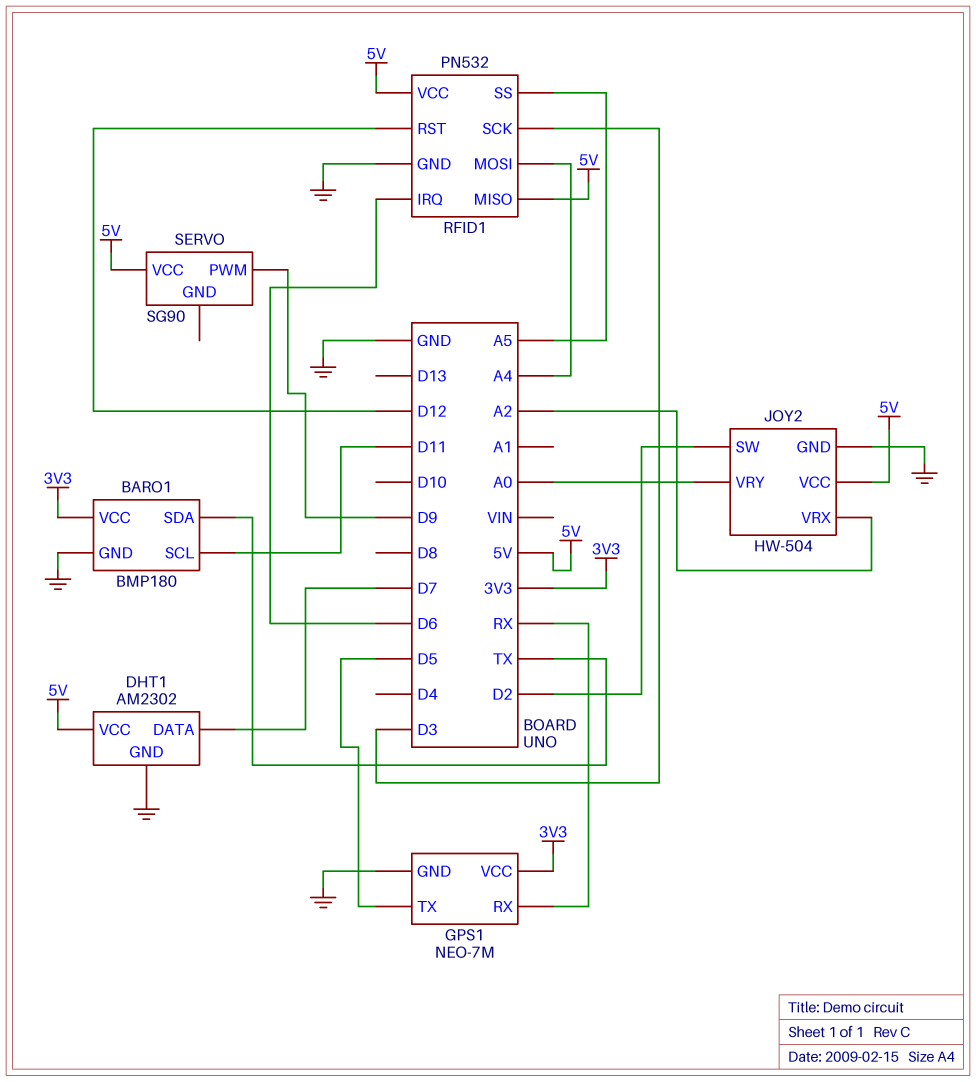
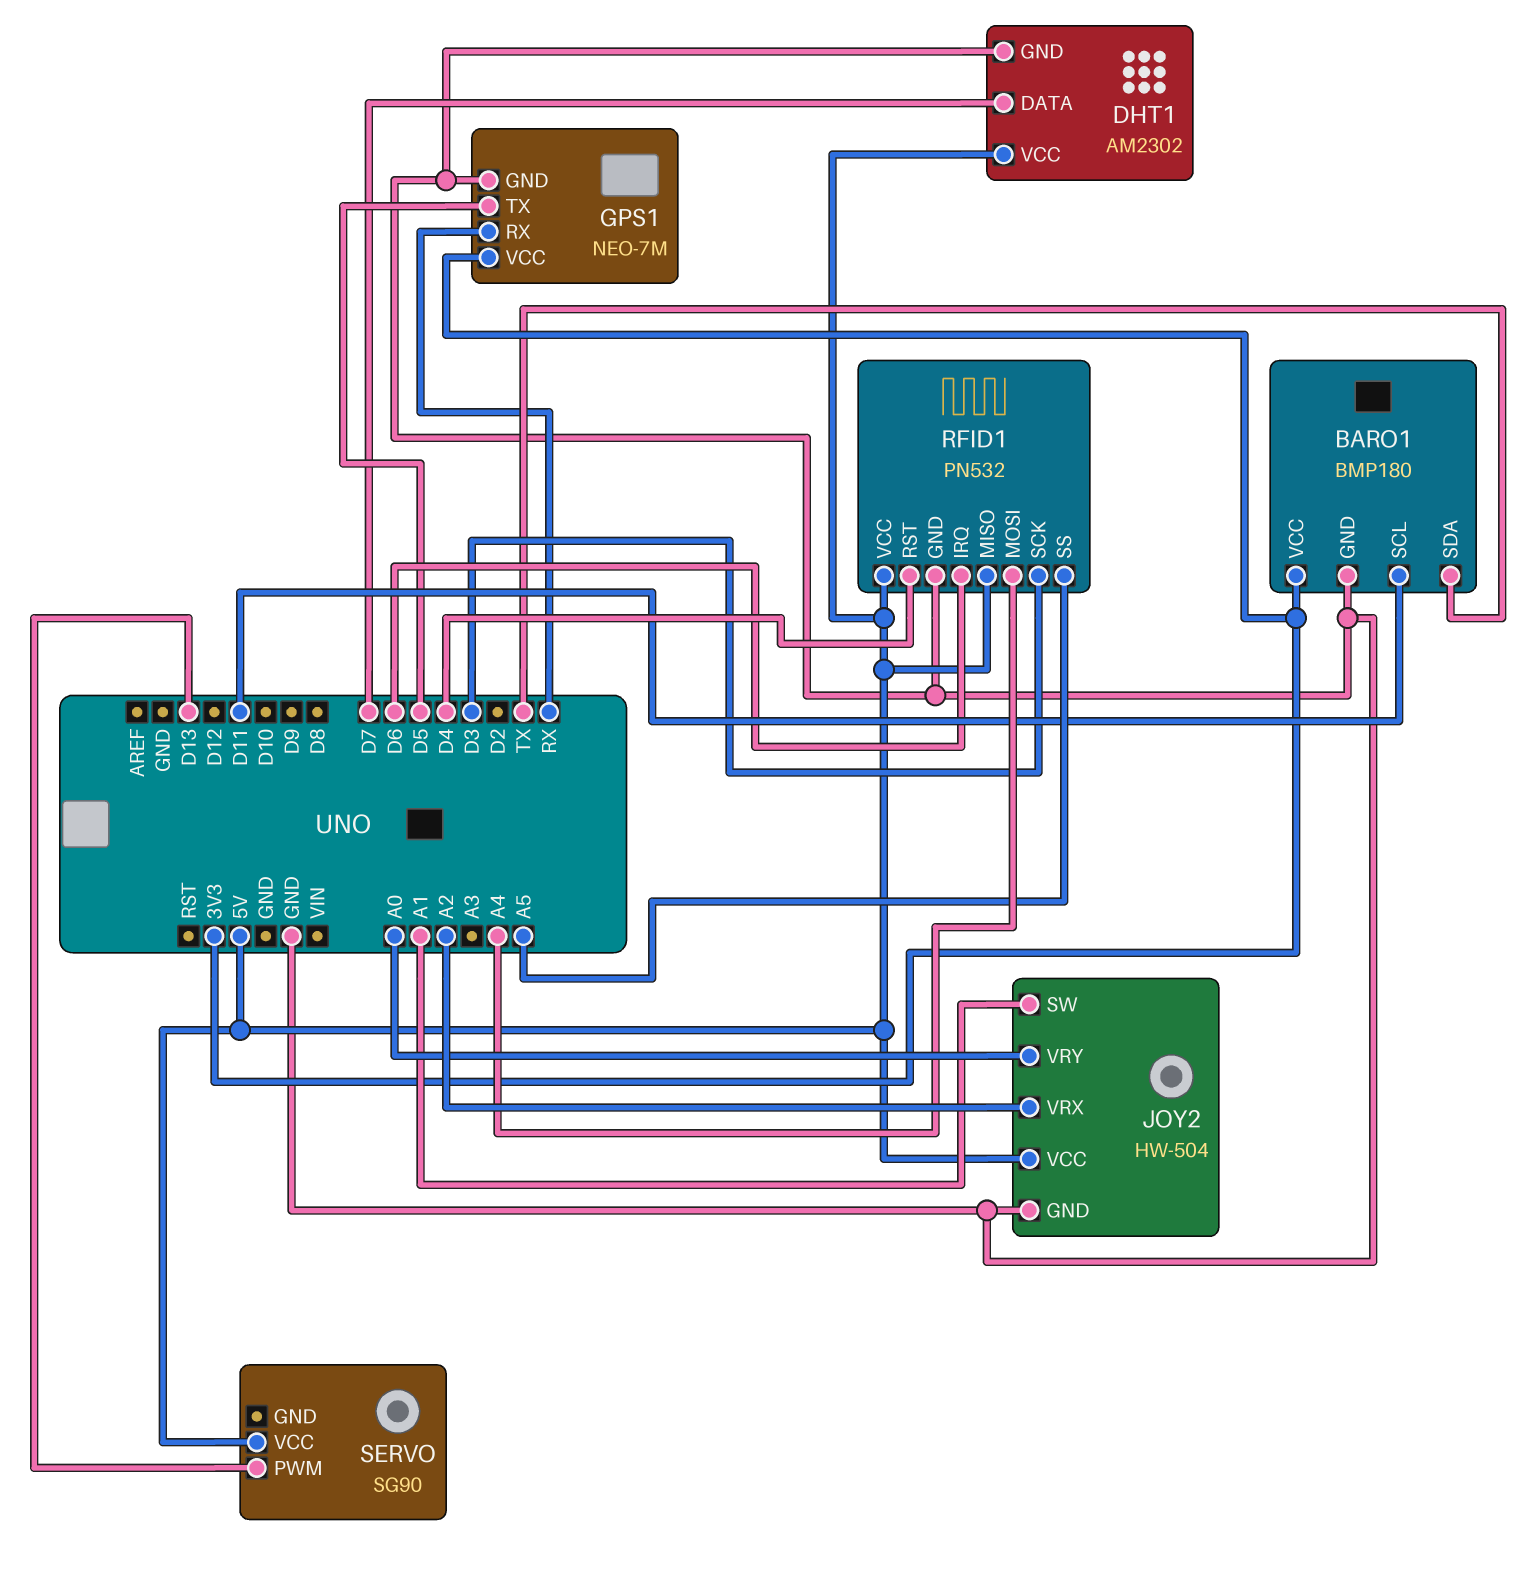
JOY2 pin SW: D2 -> A1
RFID1 pin RST: D12 -> D4
SERVO pin PWM: D9 -> D13

